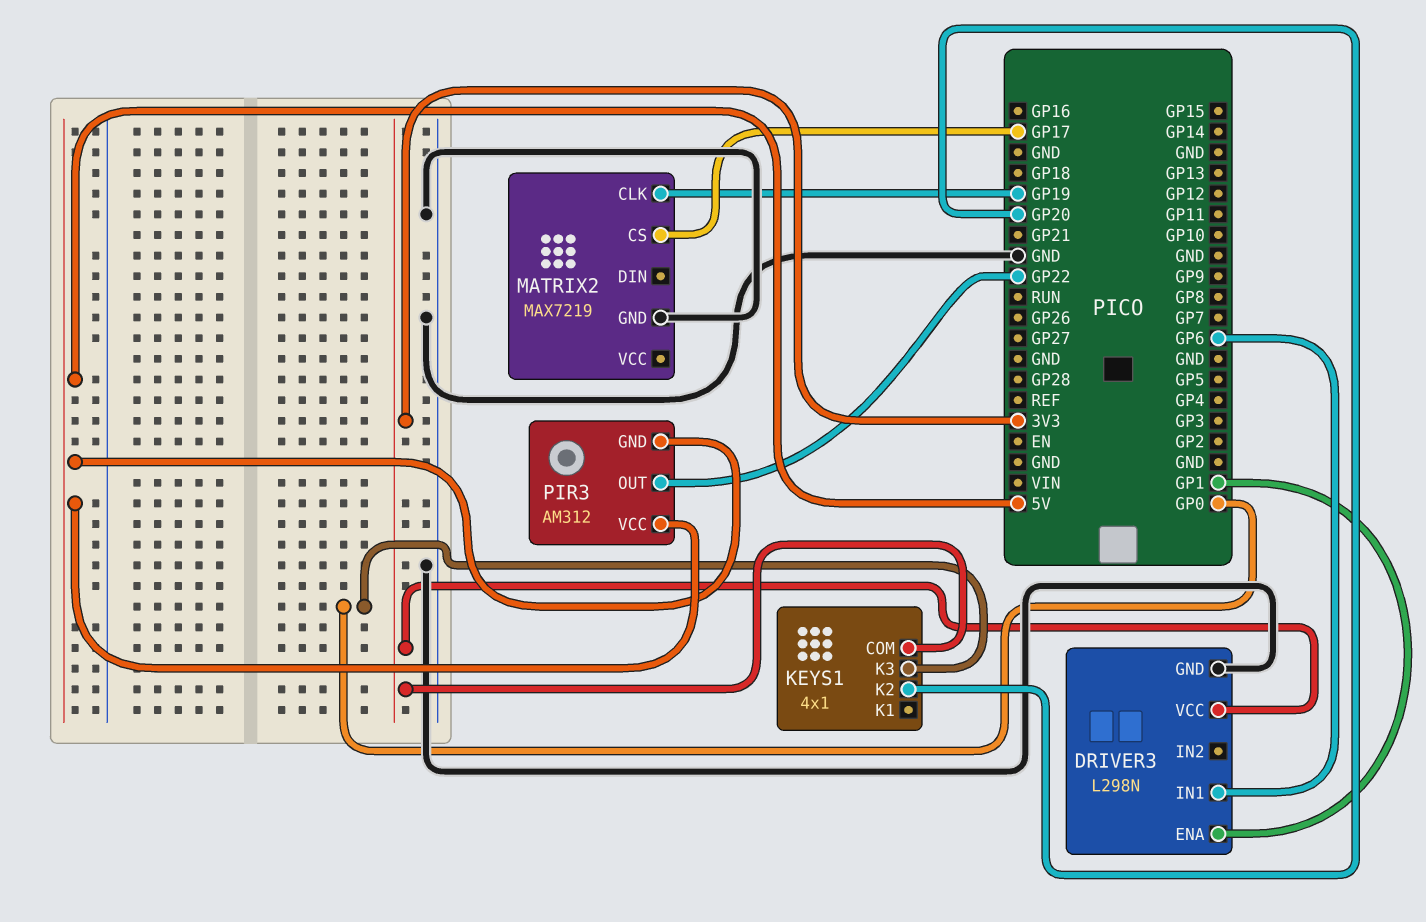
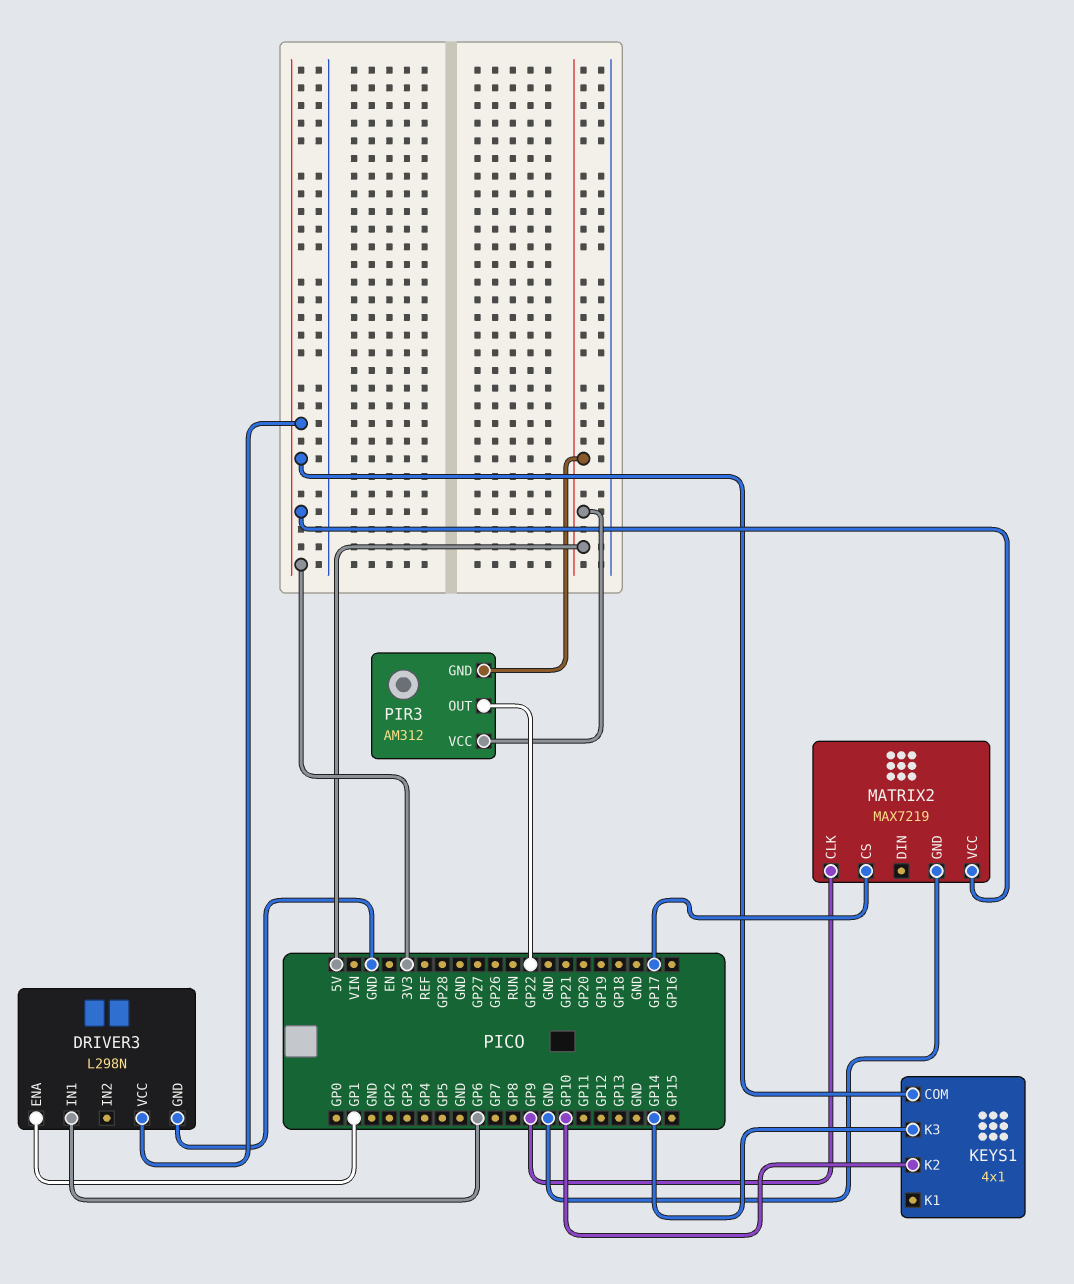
KEYS1 pin K2: GP20 -> GP10
KEYS1 pin K3: GP0 -> GP14
MATRIX2 pin CLK: GP19 -> GP9
MATRIX2 pin VCC: none -> 3V3

